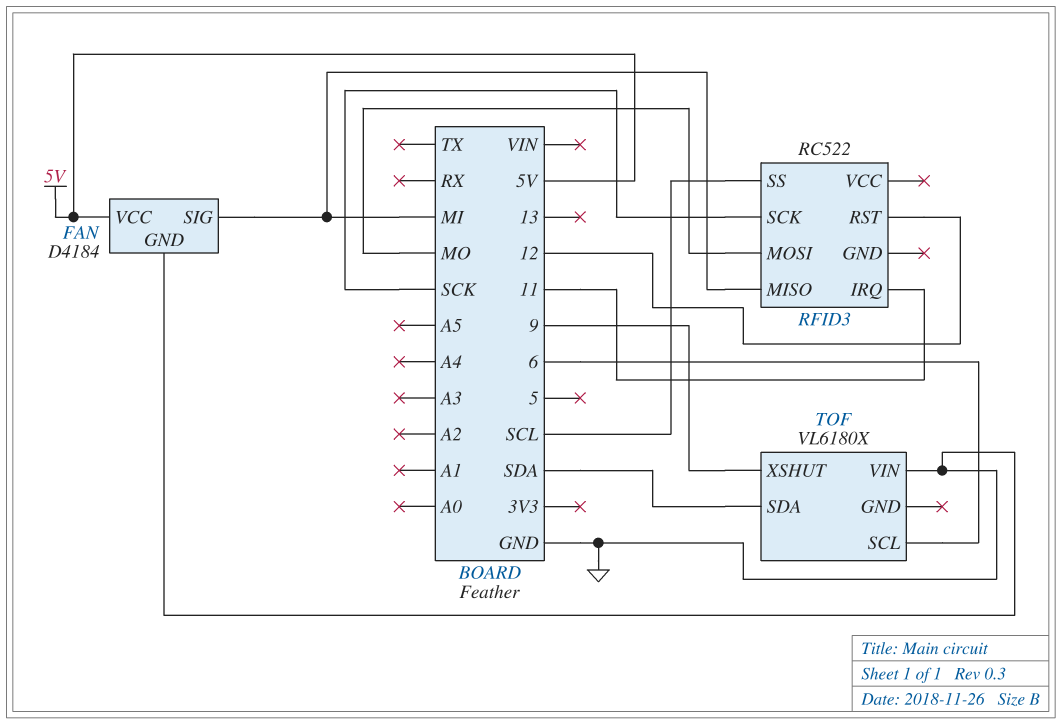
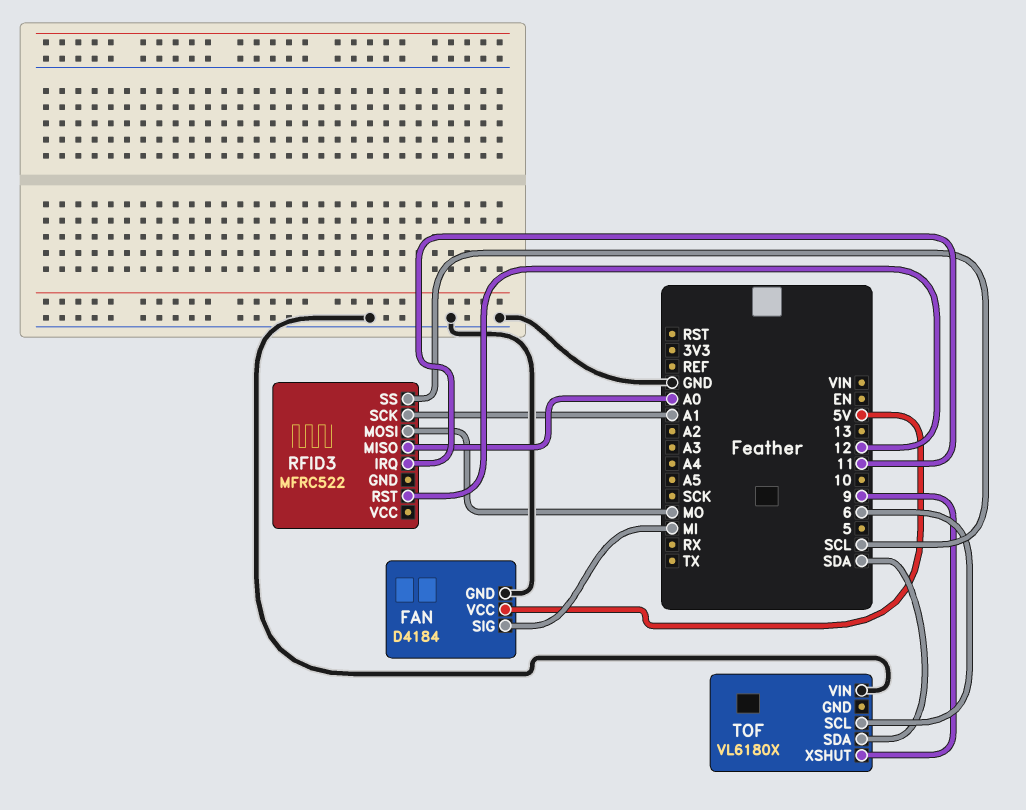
RFID3: RC522 -> MFRC522
RFID3 pin MISO: MI -> A0
RFID3 pin SCK: SCK -> A1

